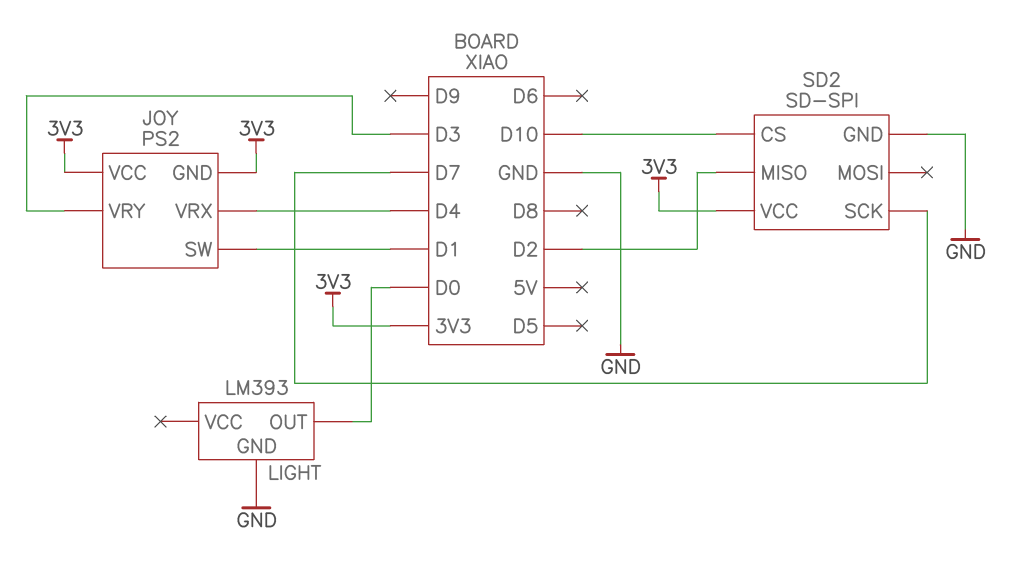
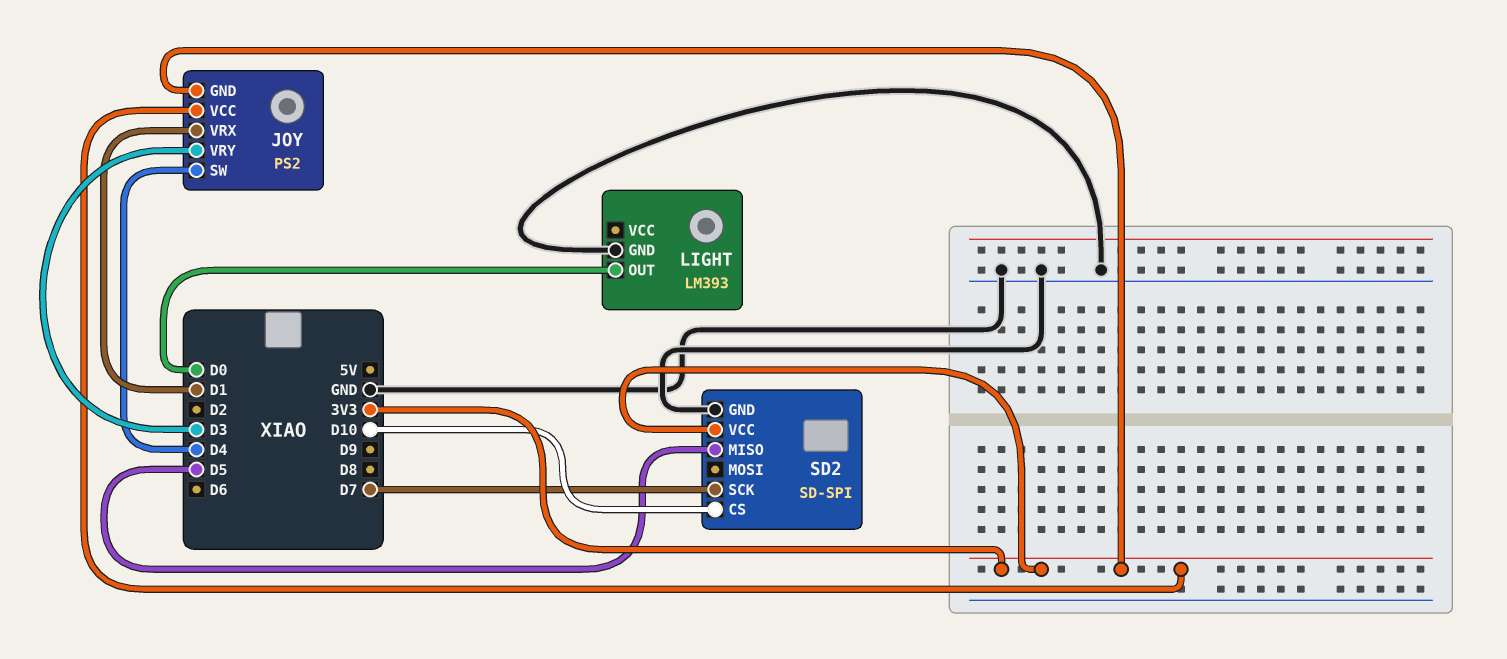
JOY pin SW: D1 -> D4
JOY pin VRX: D4 -> D1
SD2 pin MISO: D2 -> D5

